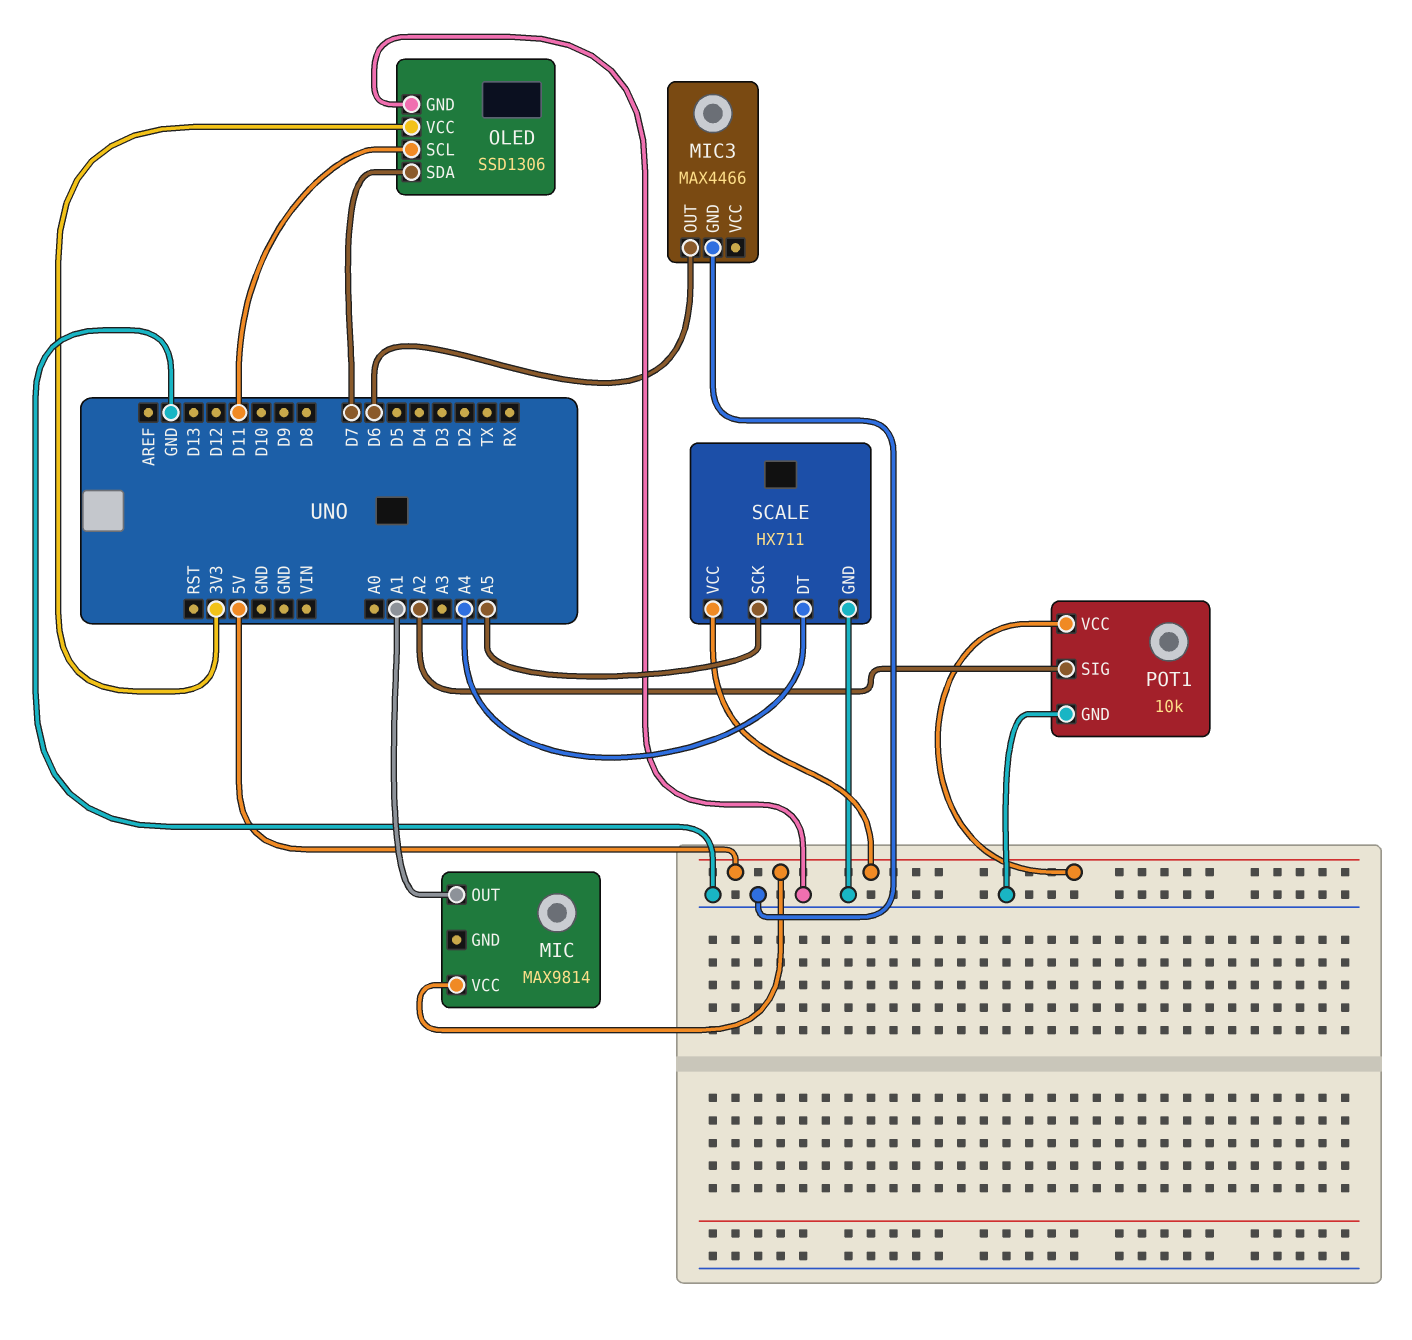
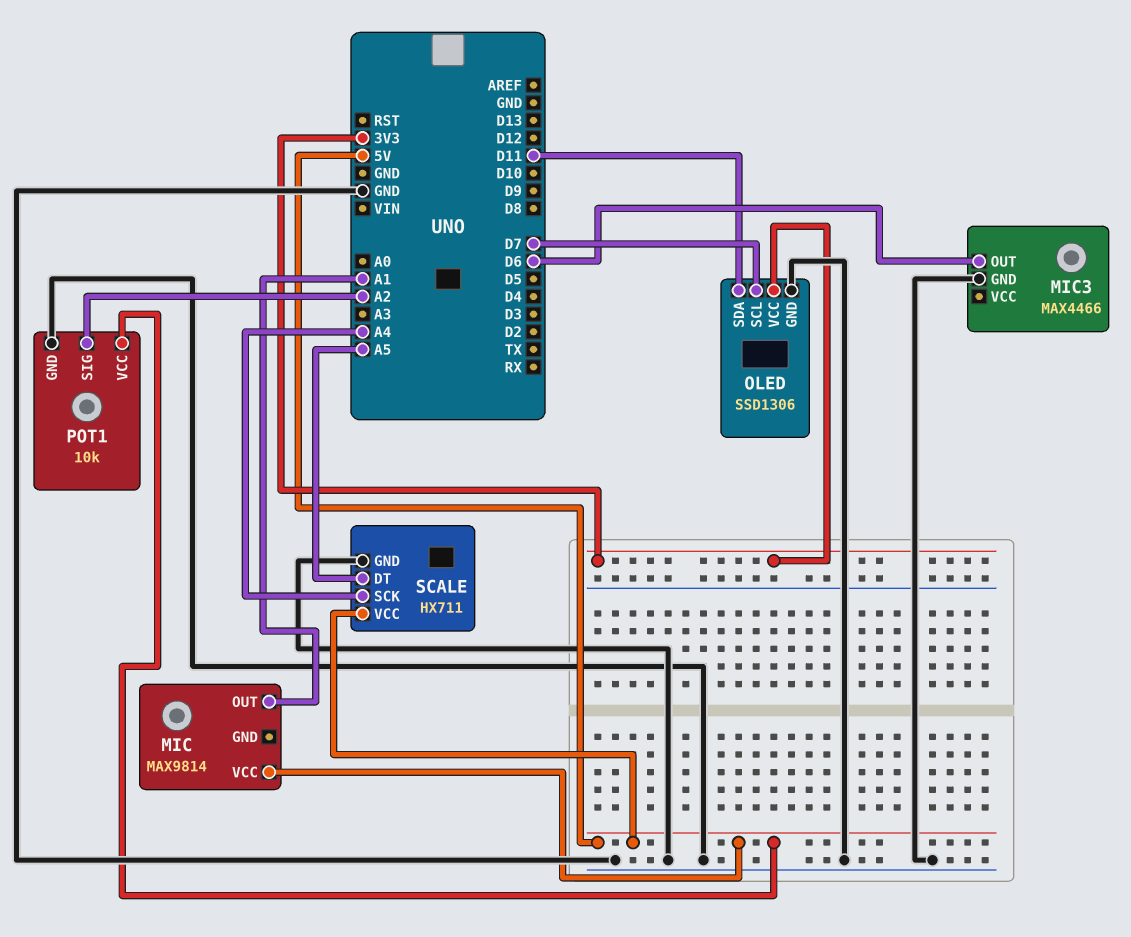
OLED pin SCL: D11 -> D7
OLED pin SDA: D7 -> D11
SCALE pin DT: A4 -> A5
SCALE pin SCK: A5 -> A4

